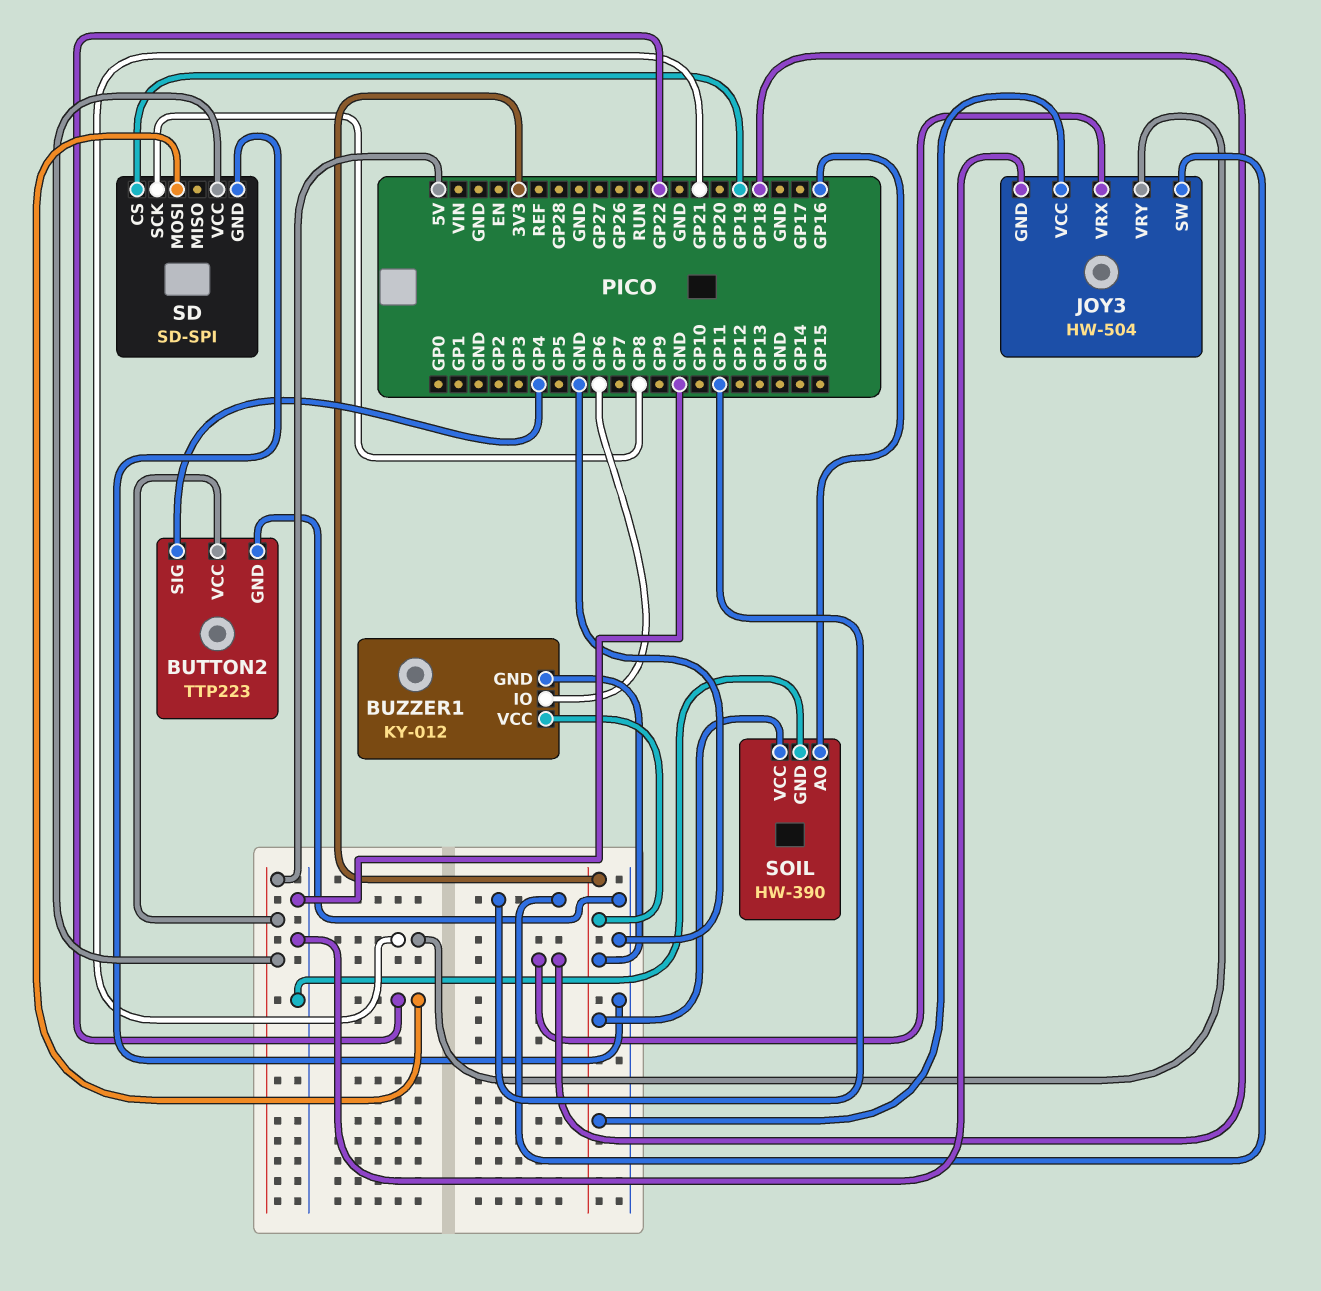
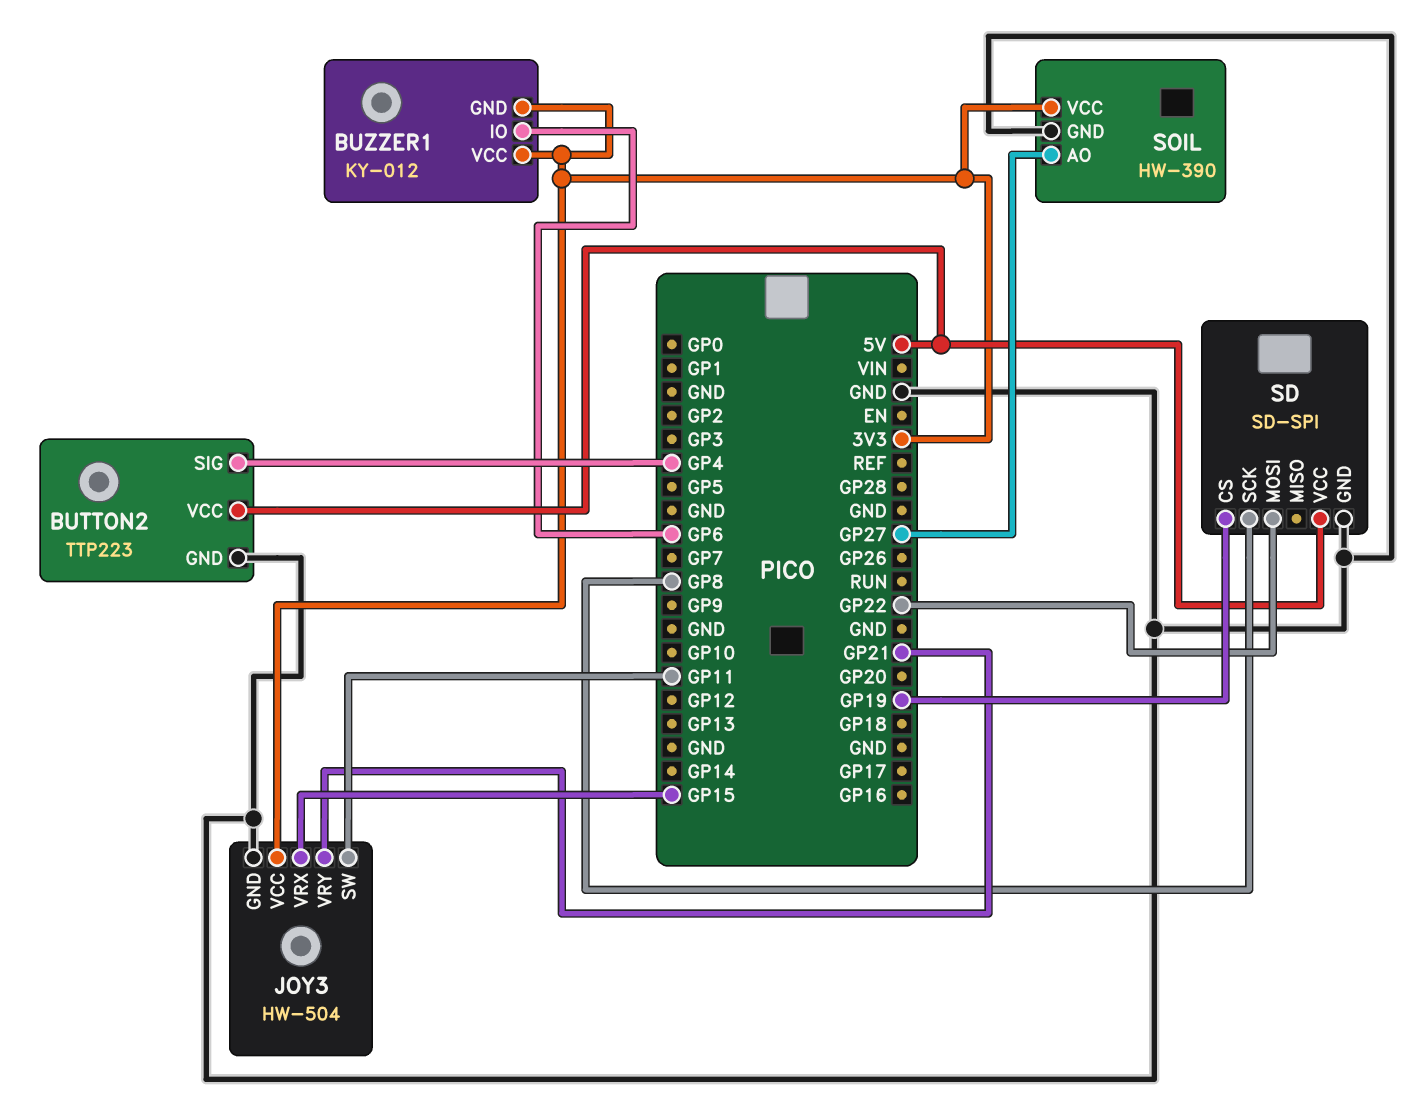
JOY3 pin VRX: GP18 -> GP15
SOIL pin AO: GP16 -> GP27

